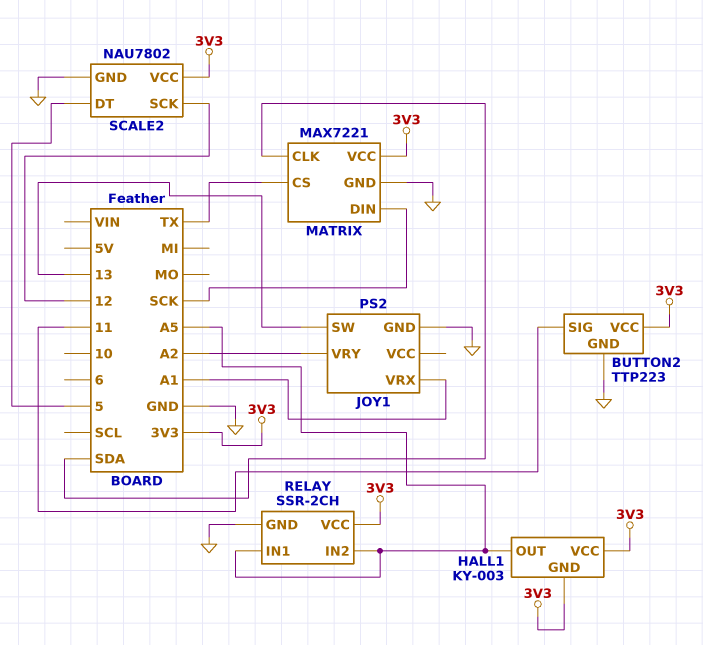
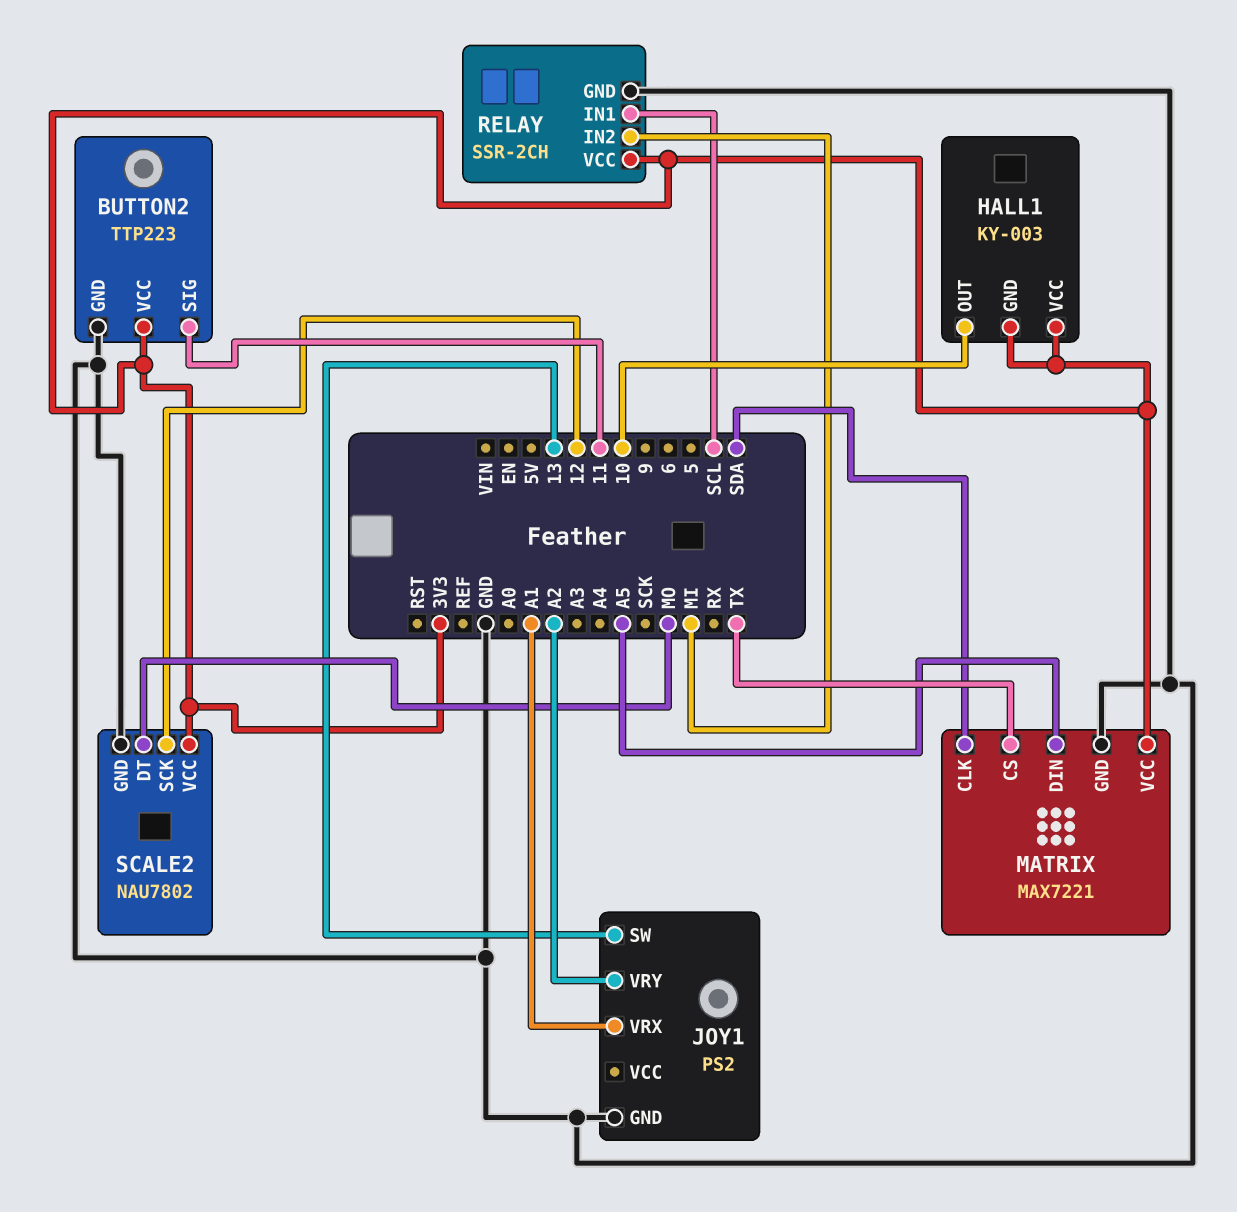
HALL1 pin OUT: A5 -> 10
MATRIX pin DIN: SCK -> A5
RELAY pin IN1: A5 -> SCL
RELAY pin IN2: A5 -> MI
SCALE2 pin DT: 5 -> MO

